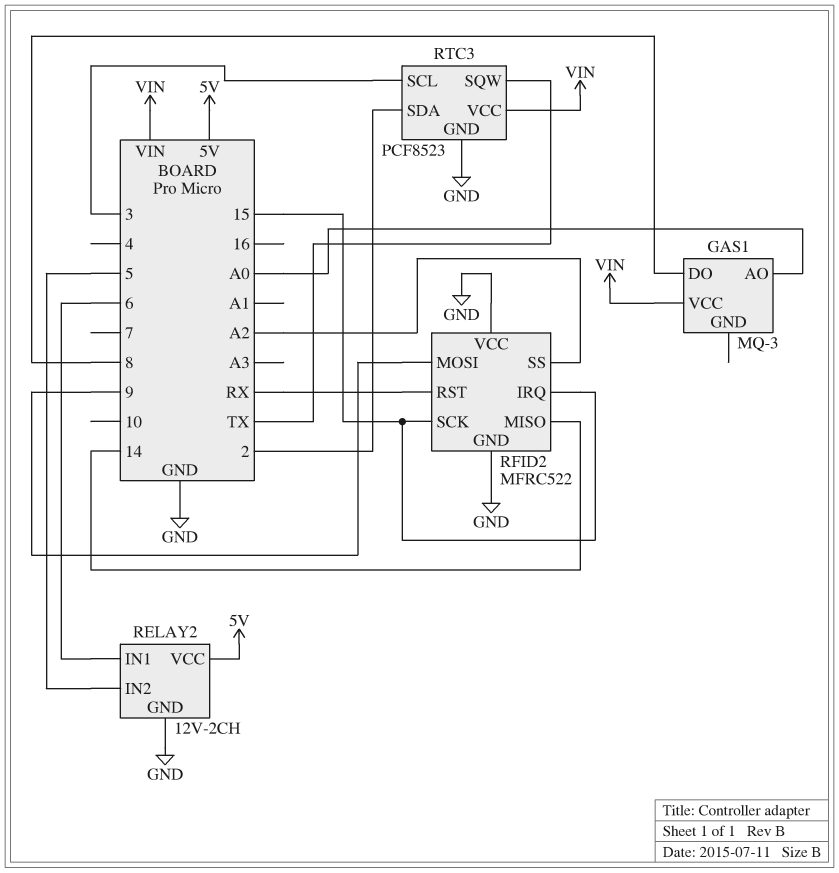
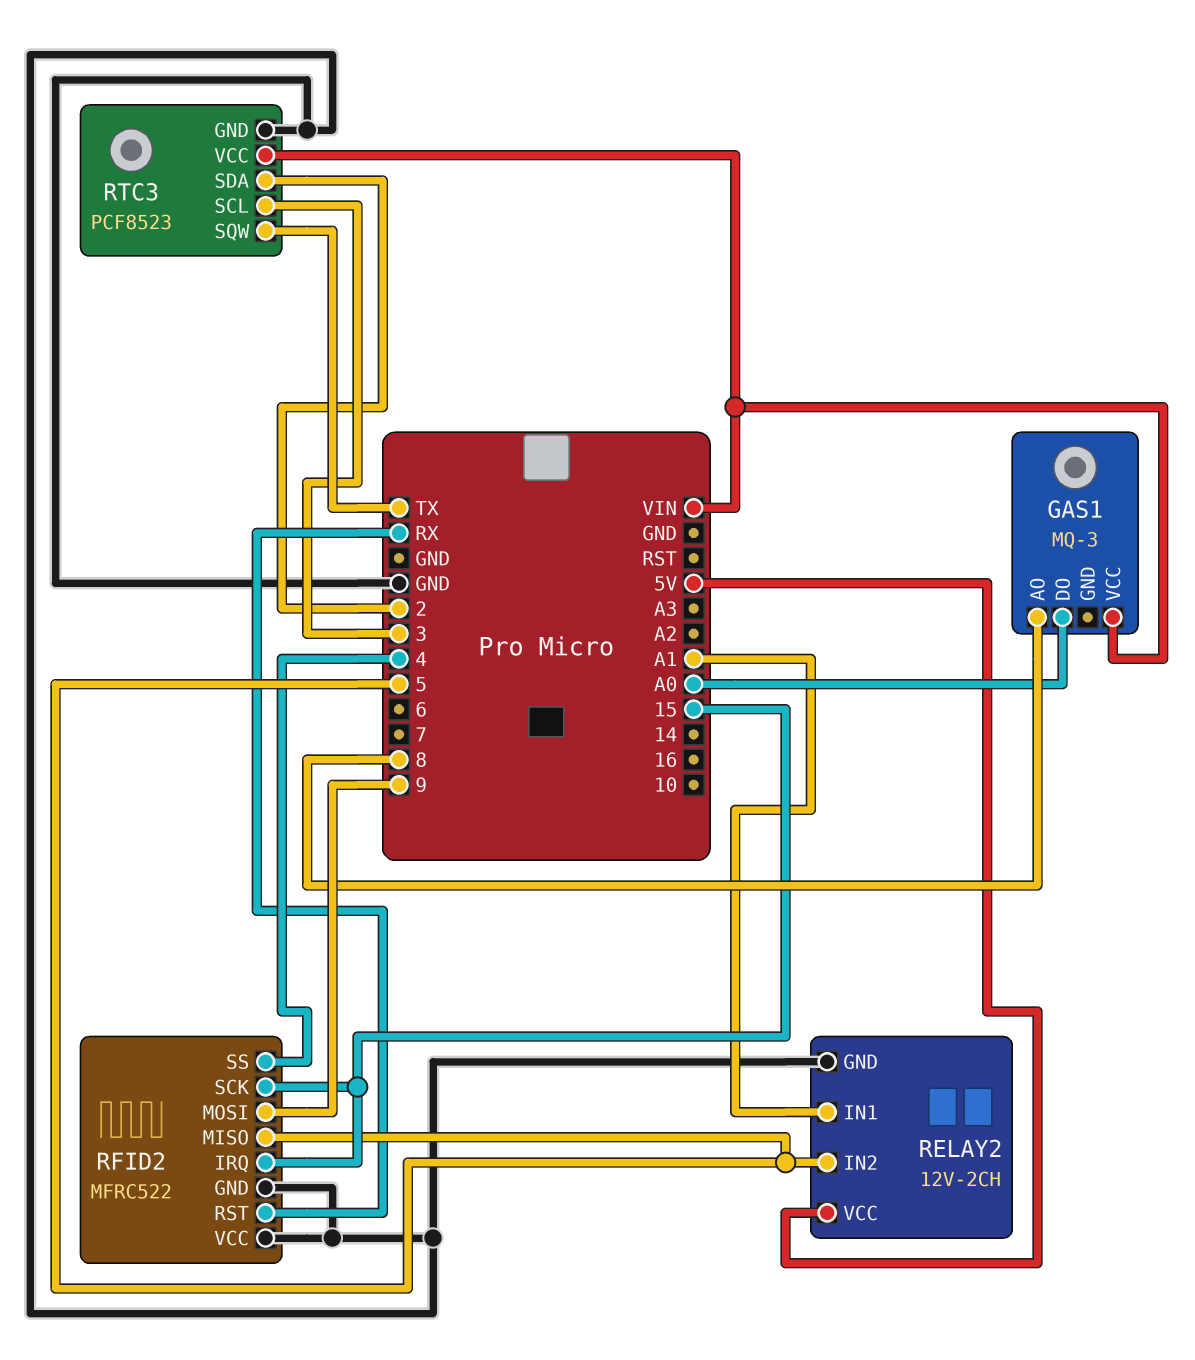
GAS1 pin AO: A0 -> 8
GAS1 pin DO: 8 -> A0
RELAY2 pin IN1: 6 -> A1
RFID2 pin MISO: 14 -> 5
RFID2 pin SS: A2 -> 4

